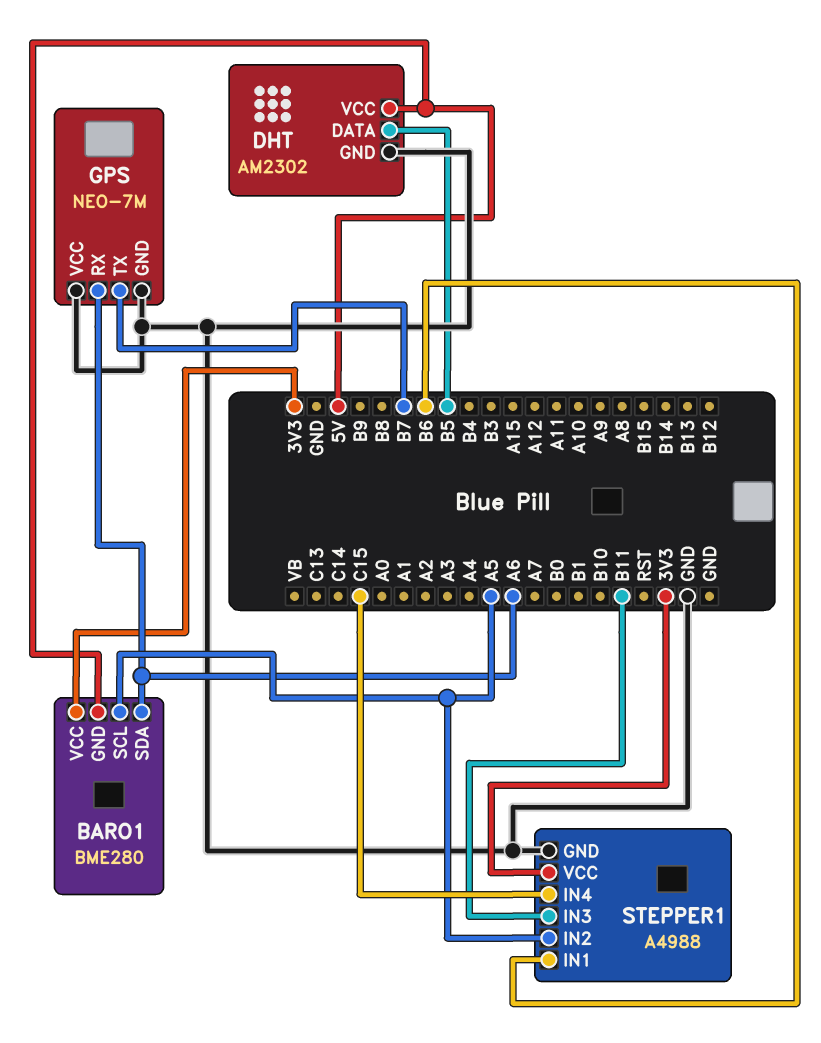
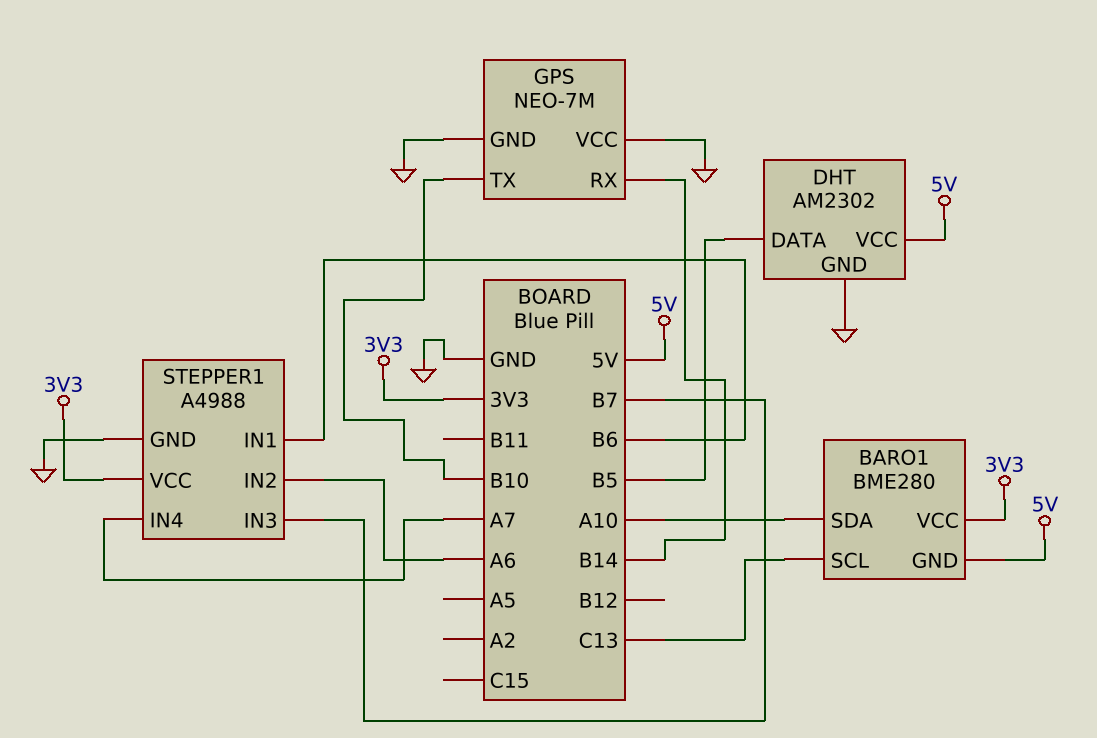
BARO1 pin SCL: A5 -> C13
BARO1 pin SDA: A6 -> A10
GPS pin RX: A6 -> B14
GPS pin TX: B7 -> B10
STEPPER1 pin IN2: A5 -> A6
STEPPER1 pin IN3: B11 -> B7
STEPPER1 pin IN4: C15 -> A7

